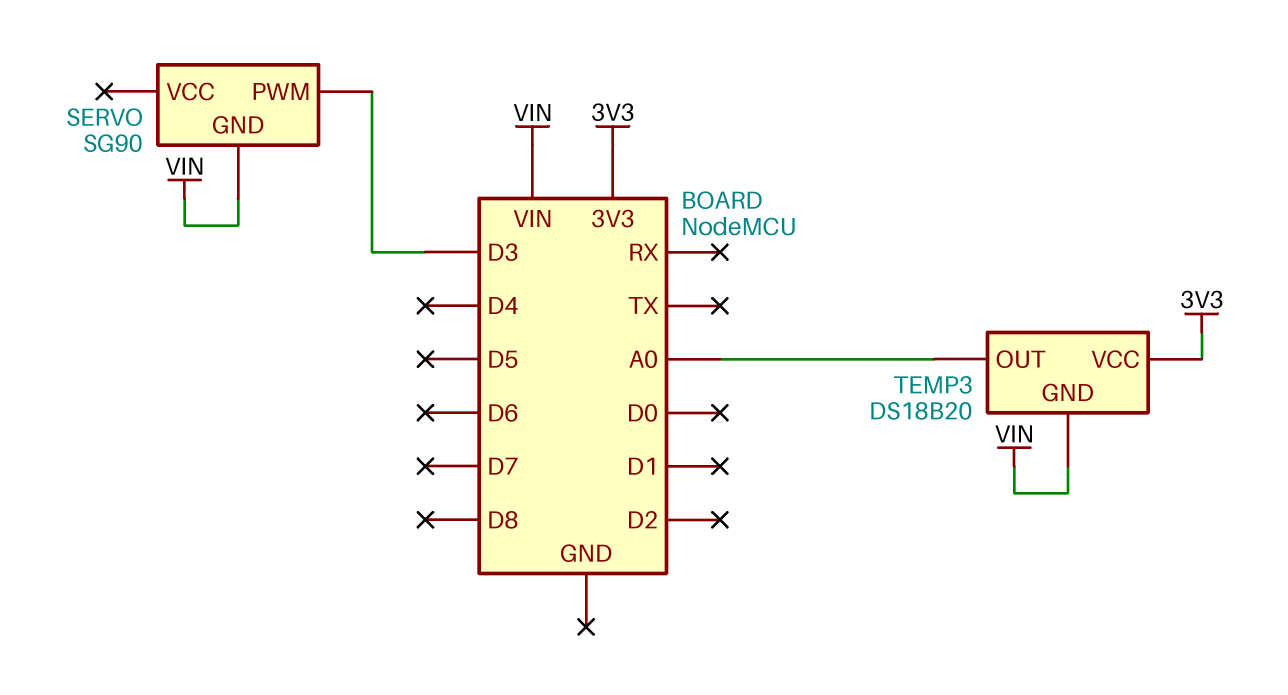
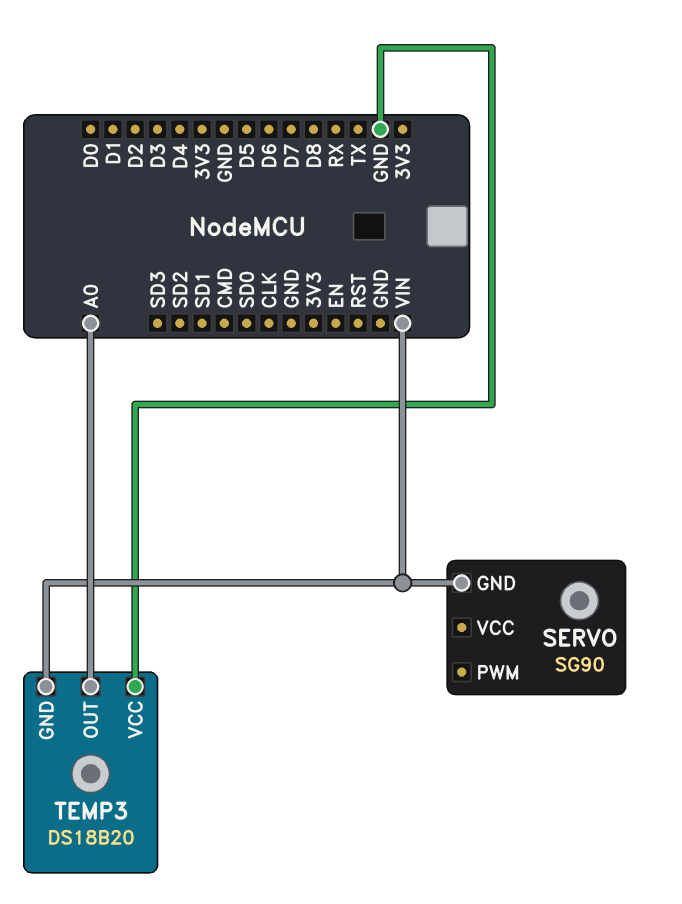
SERVO pin PWM: D3 -> none
TEMP3 pin VCC: 3V3 -> GND

